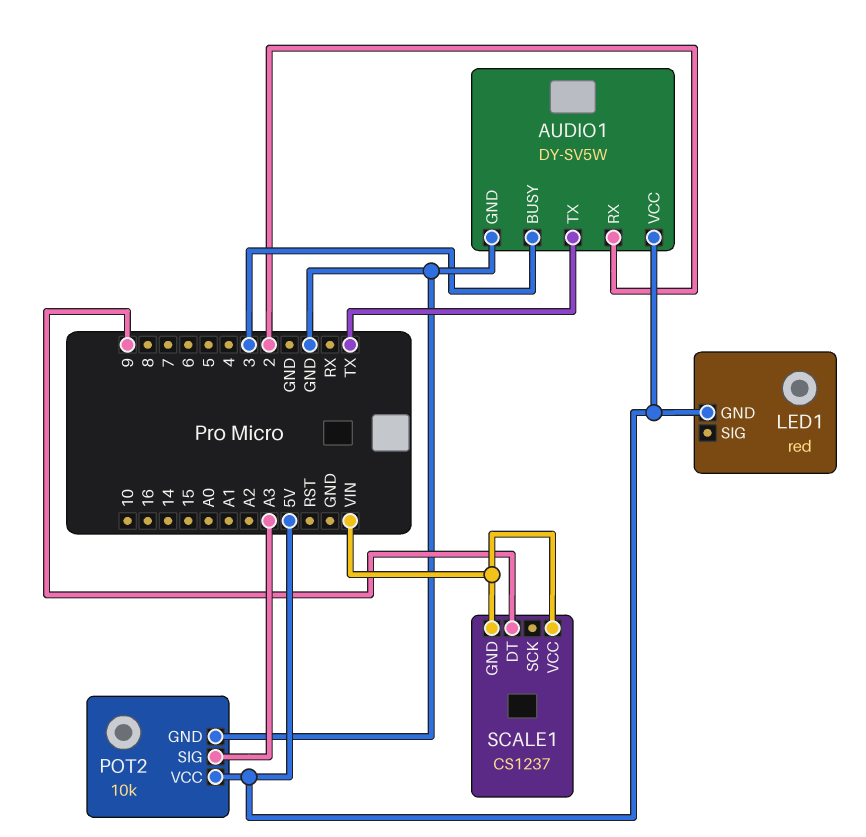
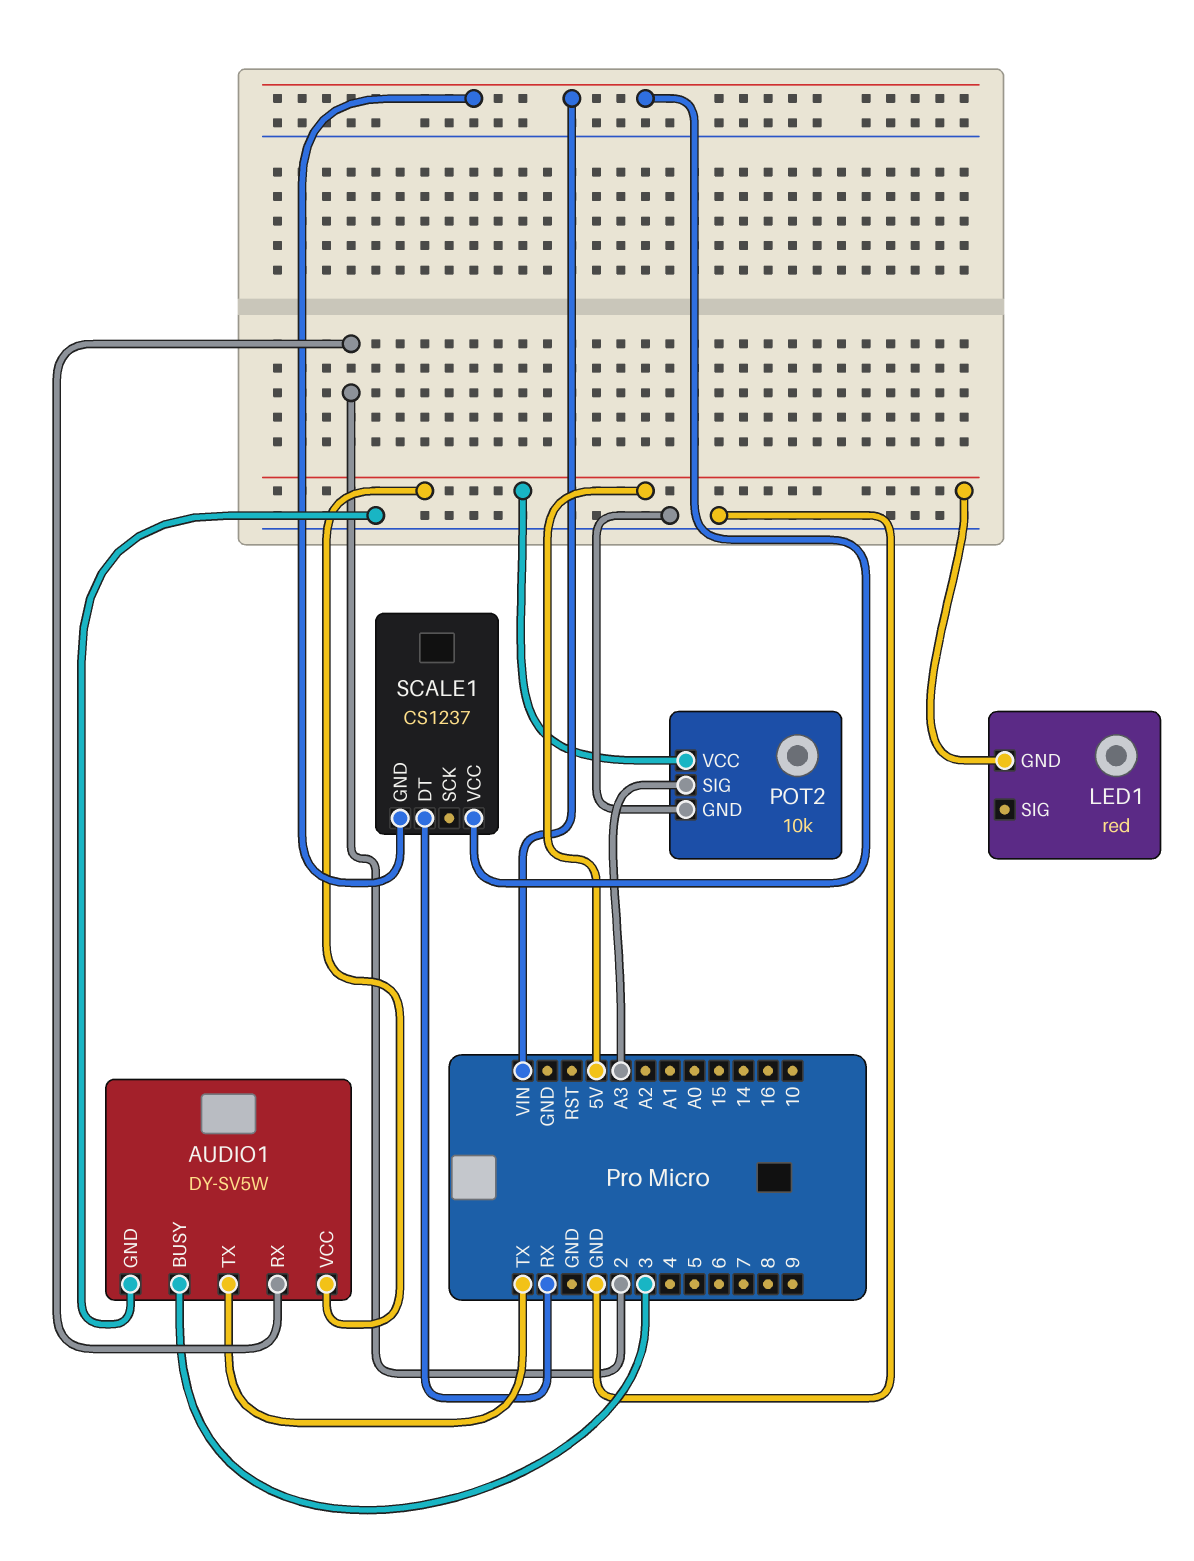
SCALE1 pin DT: 9 -> RX

